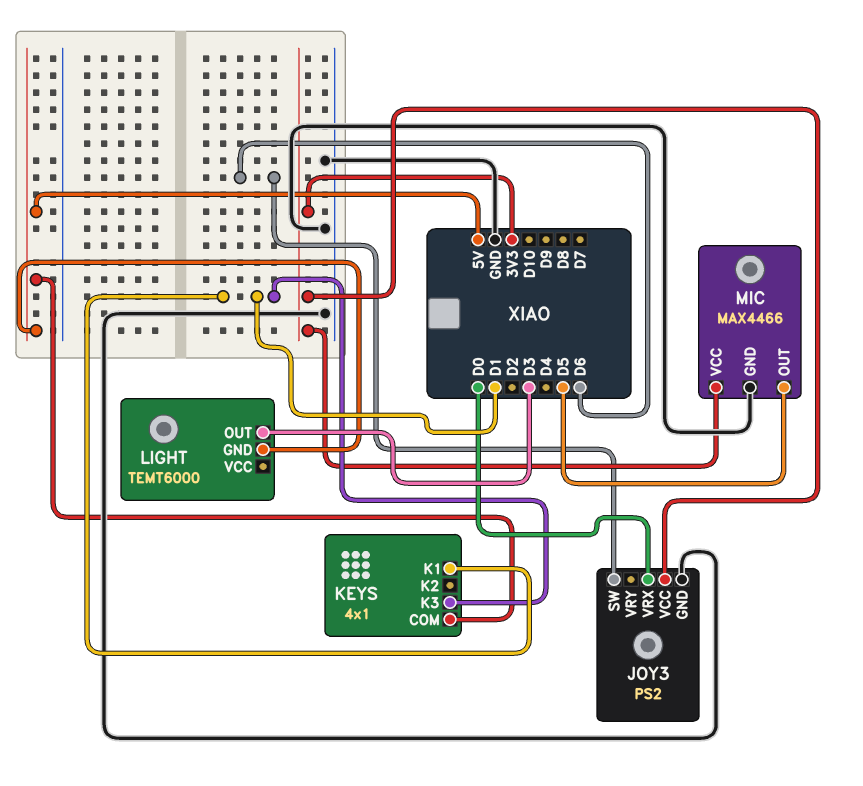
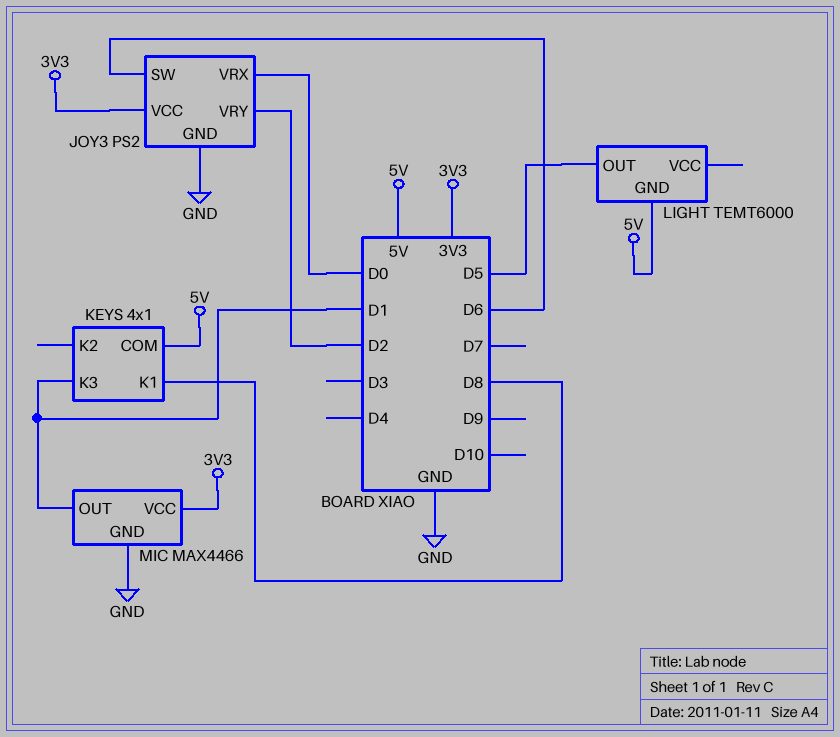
JOY3 pin VRY: none -> D2
KEYS pin K1: D1 -> D8
LIGHT pin OUT: D3 -> D5
MIC pin OUT: D5 -> D1

